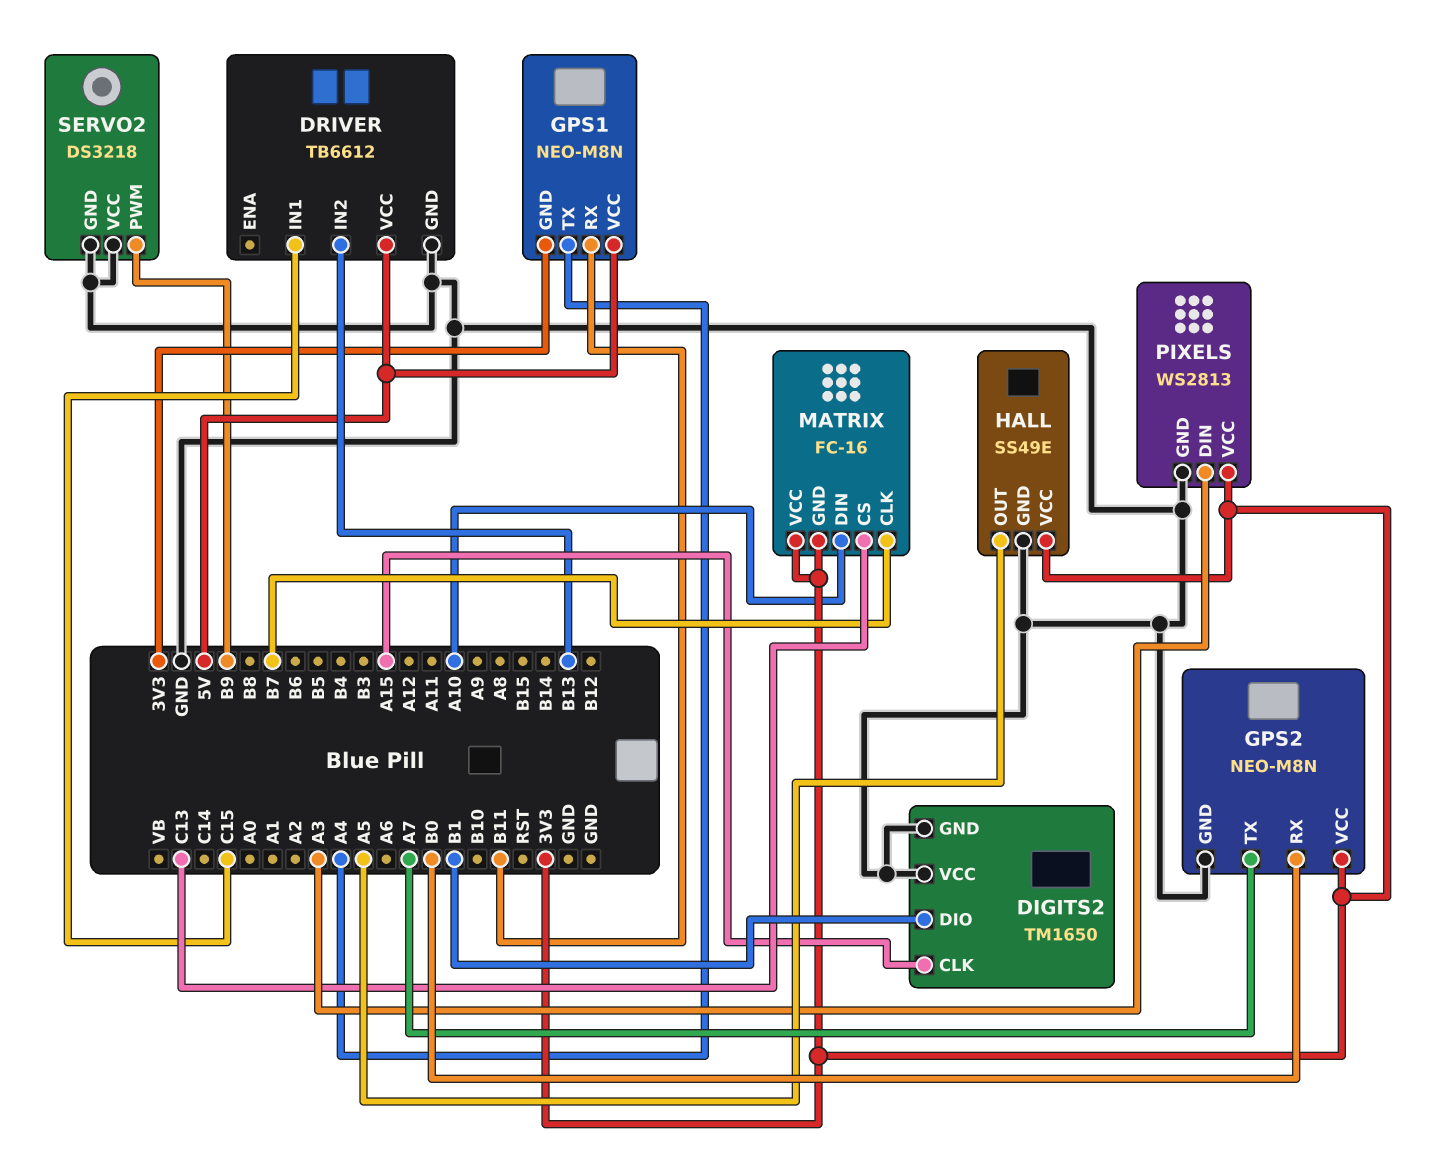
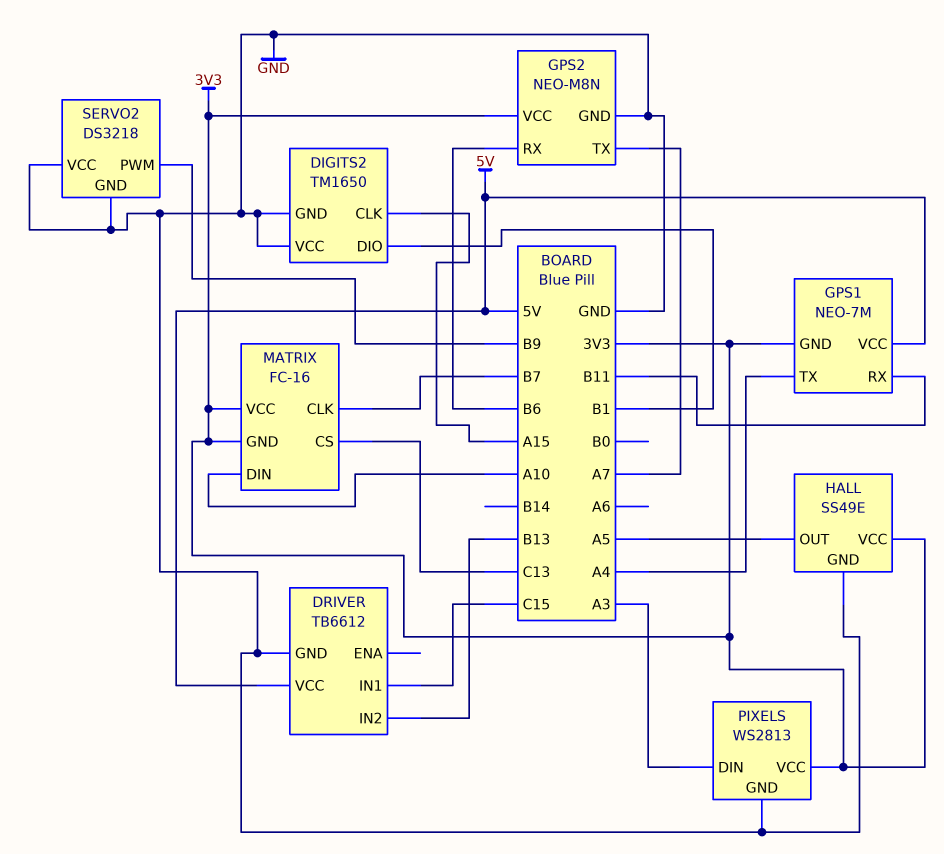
GPS1: NEO-M8N -> NEO-7M
GPS2 pin RX: B0 -> B6

